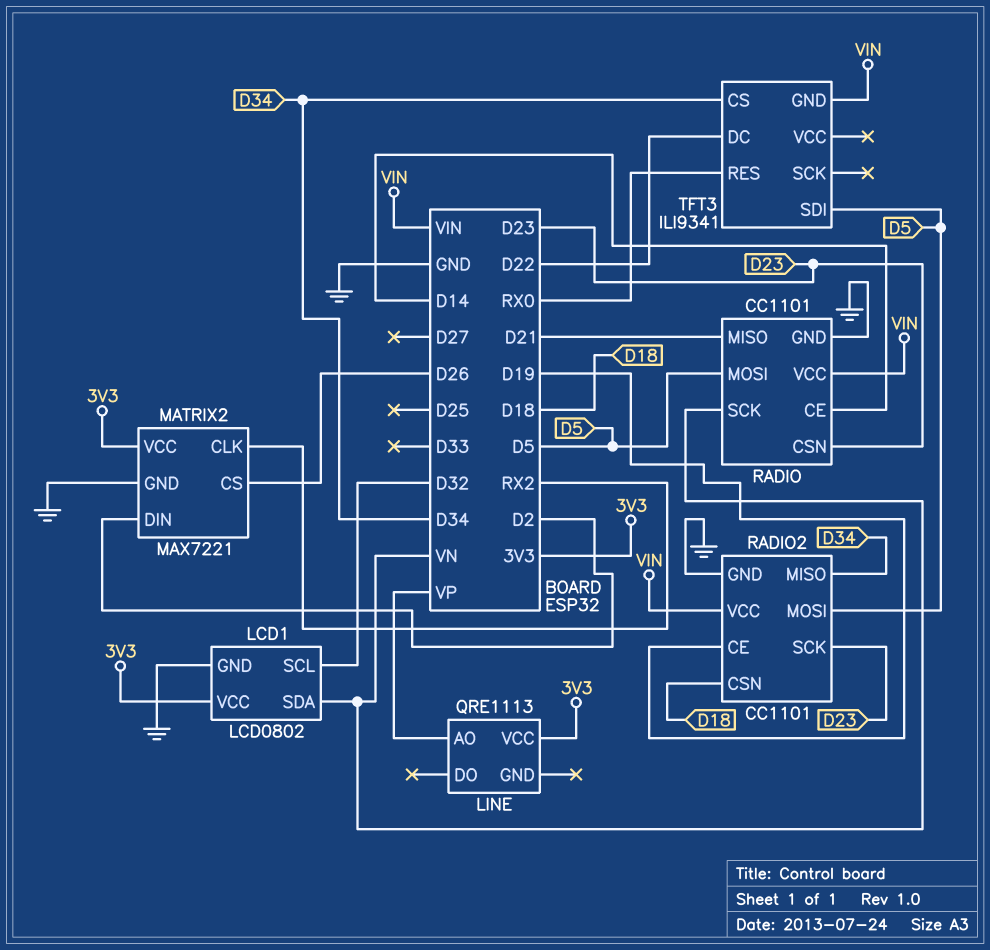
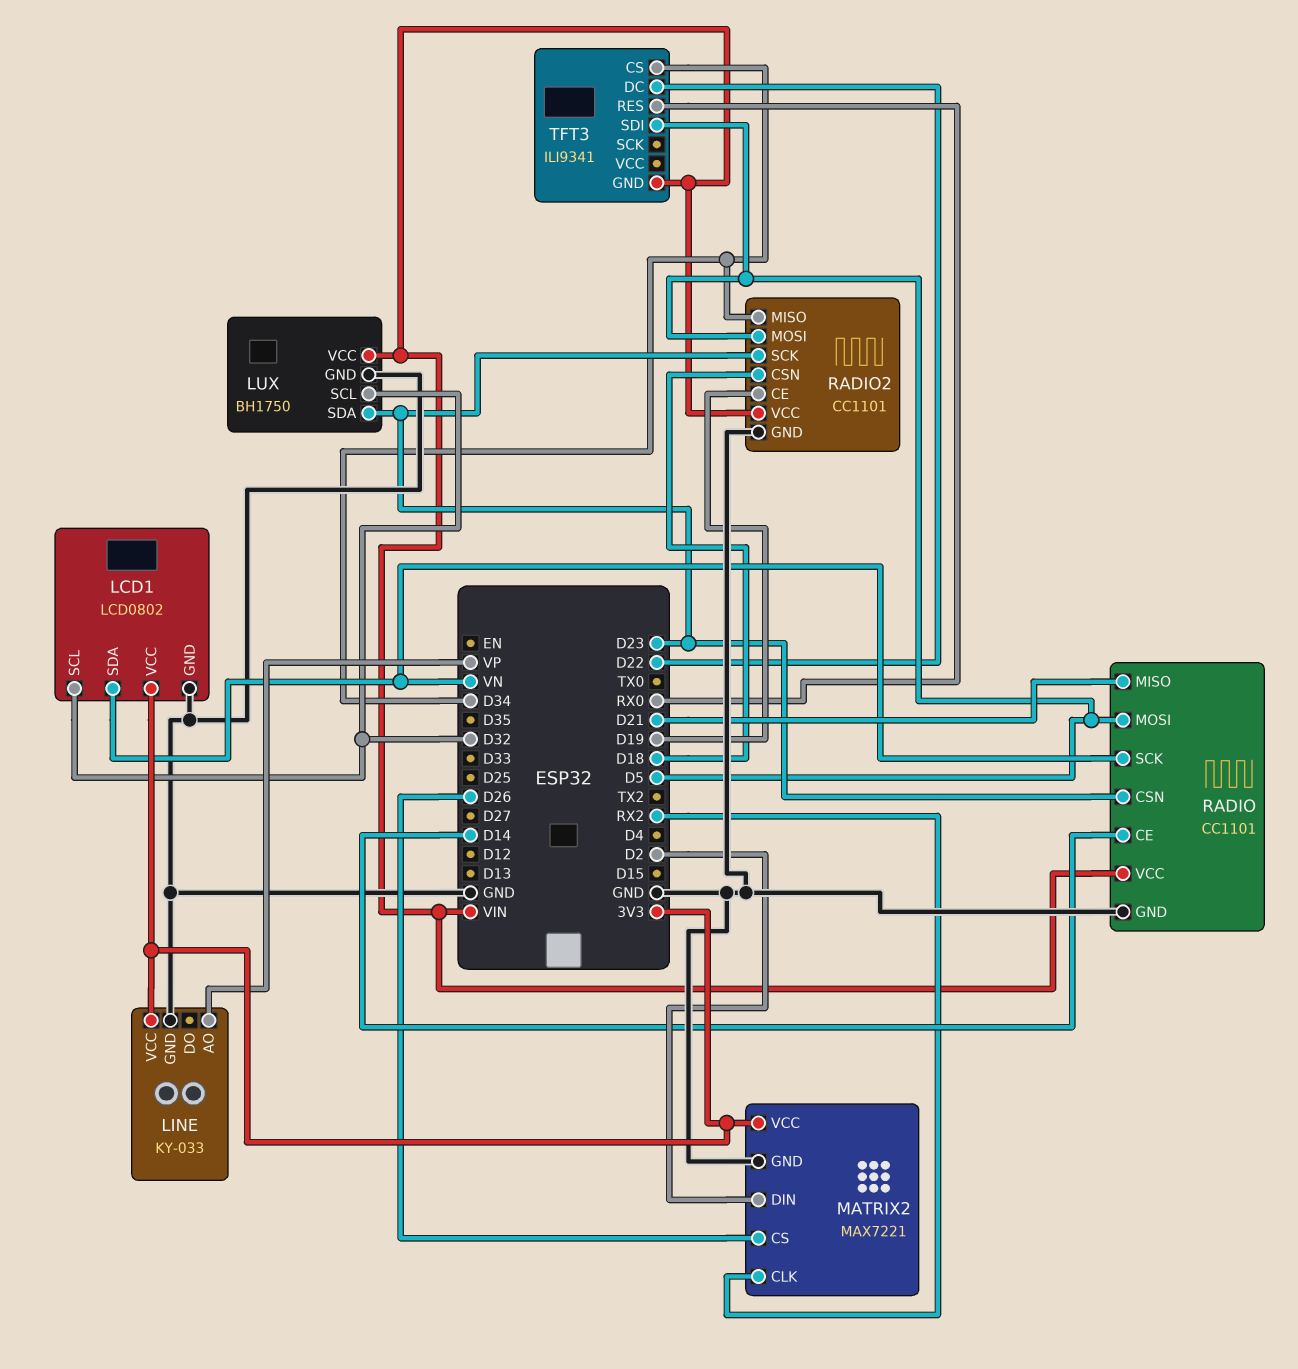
LINE: QRE1113 -> KY-033
LINE pin GND: none -> GND
LUX: none -> BH1750
LUX pin GND: none -> GND
LUX pin SCL: none -> D32
LUX pin SDA: none -> D23
LUX pin VCC: none -> VIN

